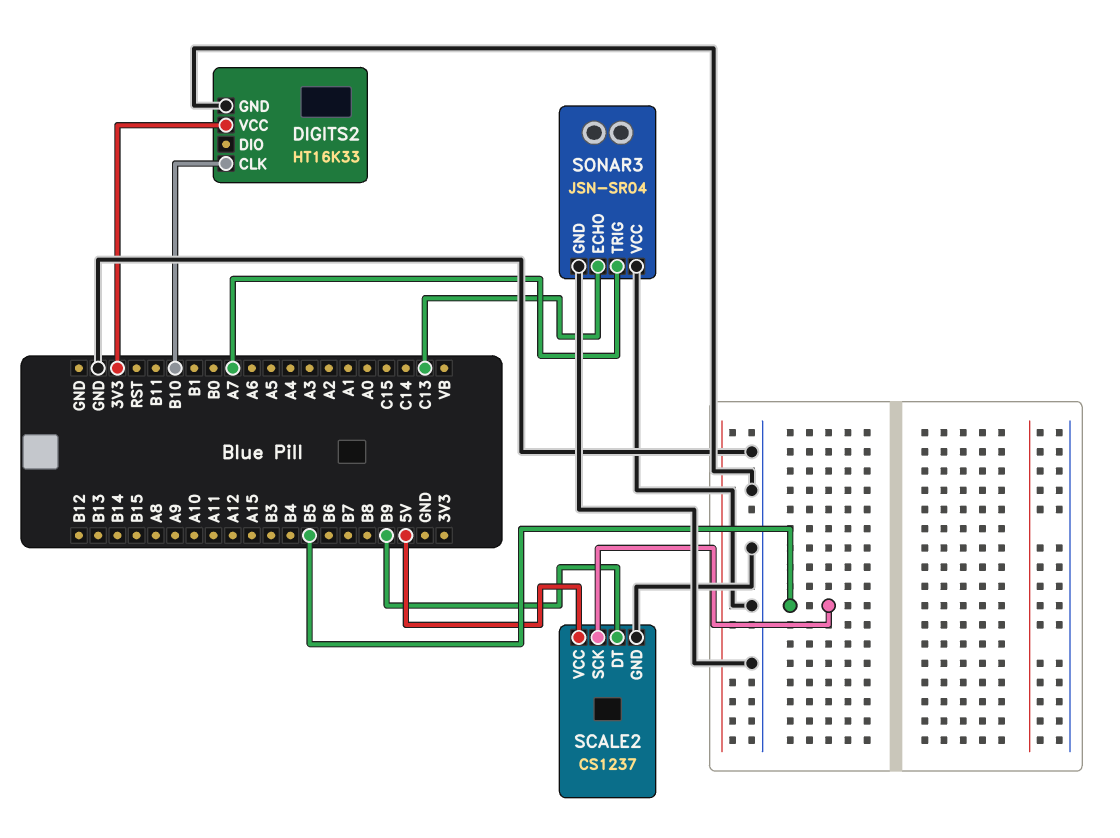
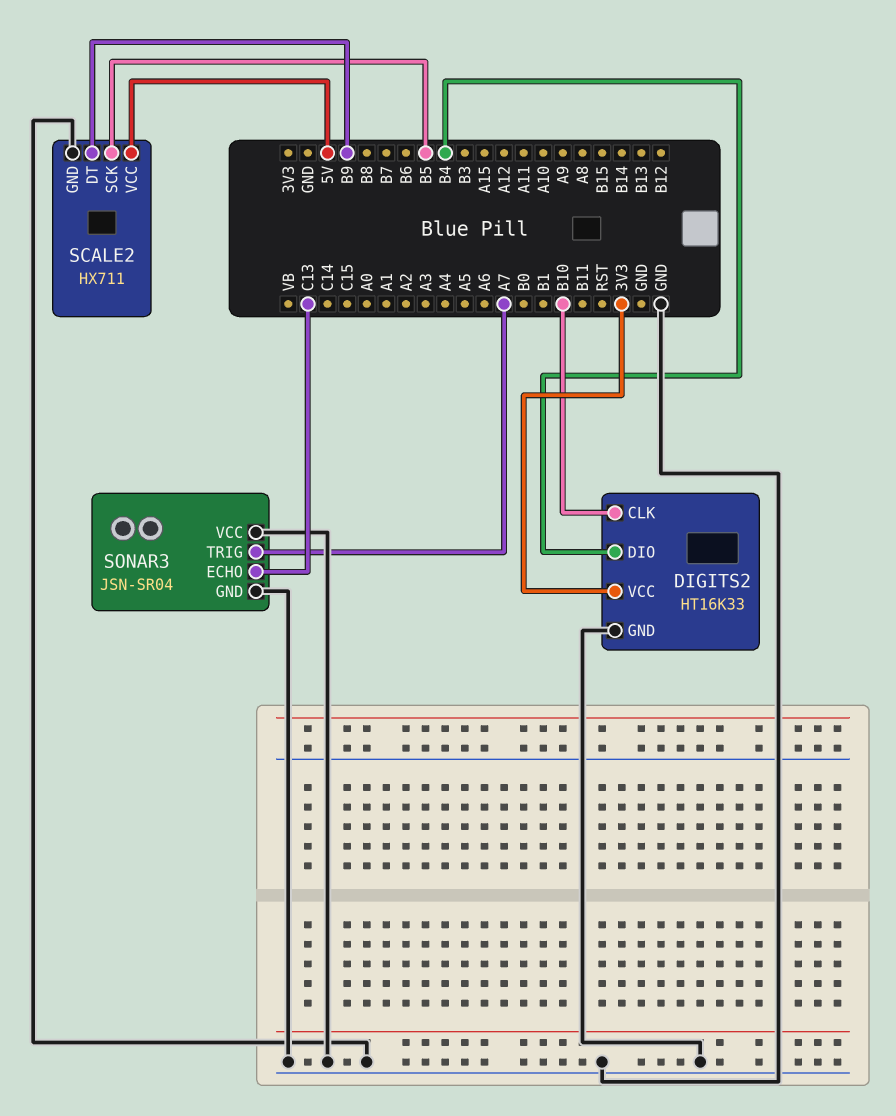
DIGITS2 pin DIO: none -> B4
SCALE2: CS1237 -> HX711

